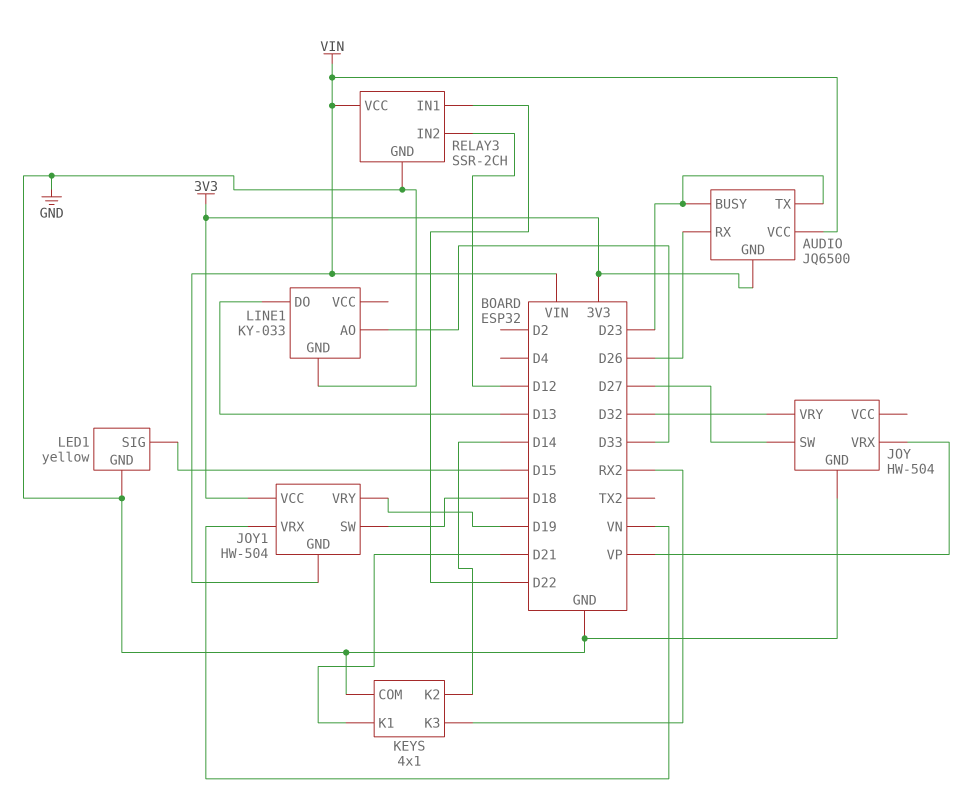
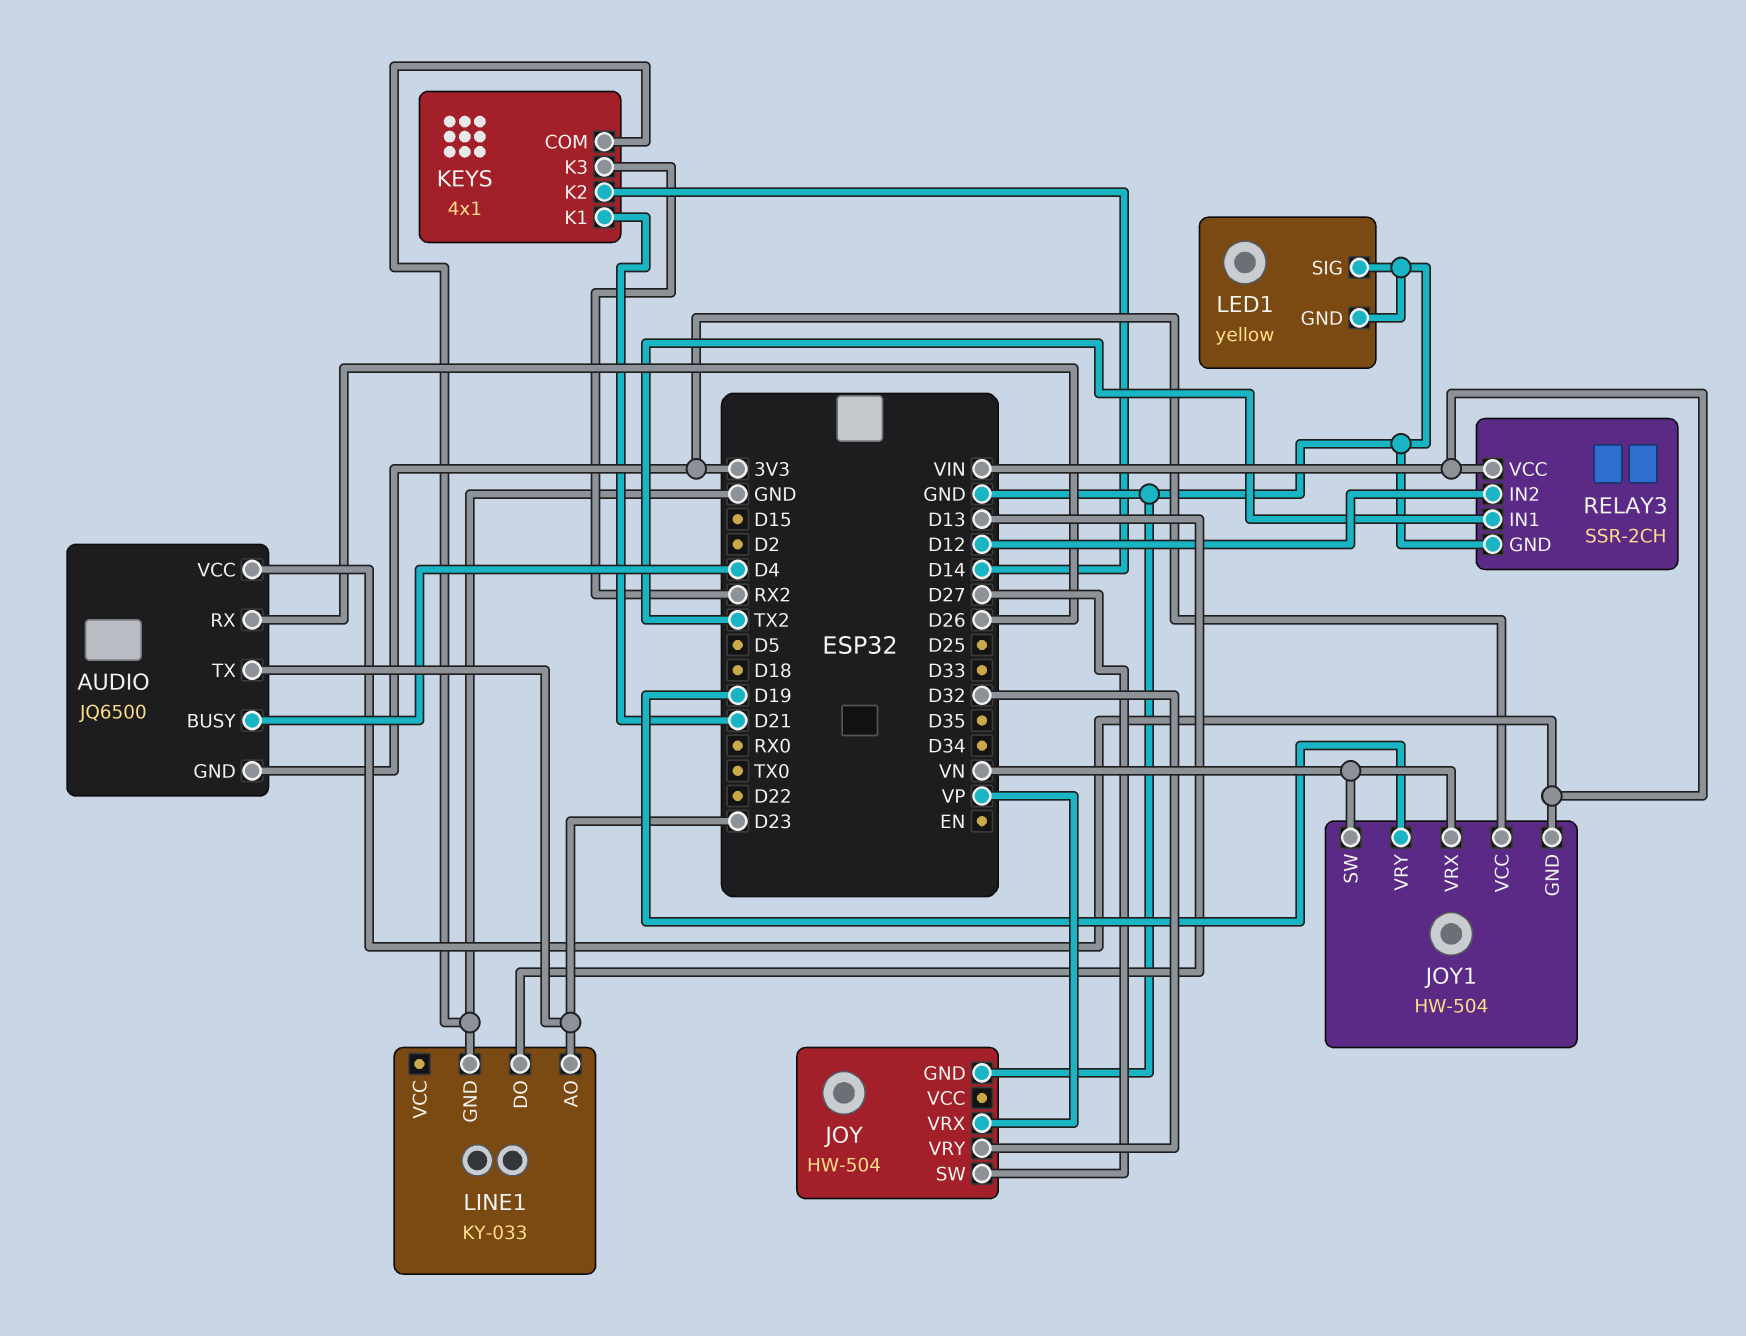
AUDIO pin BUSY: D23 -> D4
JOY1 pin SW: D18 -> VN
LED1 pin SIG: D15 -> GND
LINE1 pin AO: D33 -> D23
RELAY3 pin IN1: D22 -> TX2

